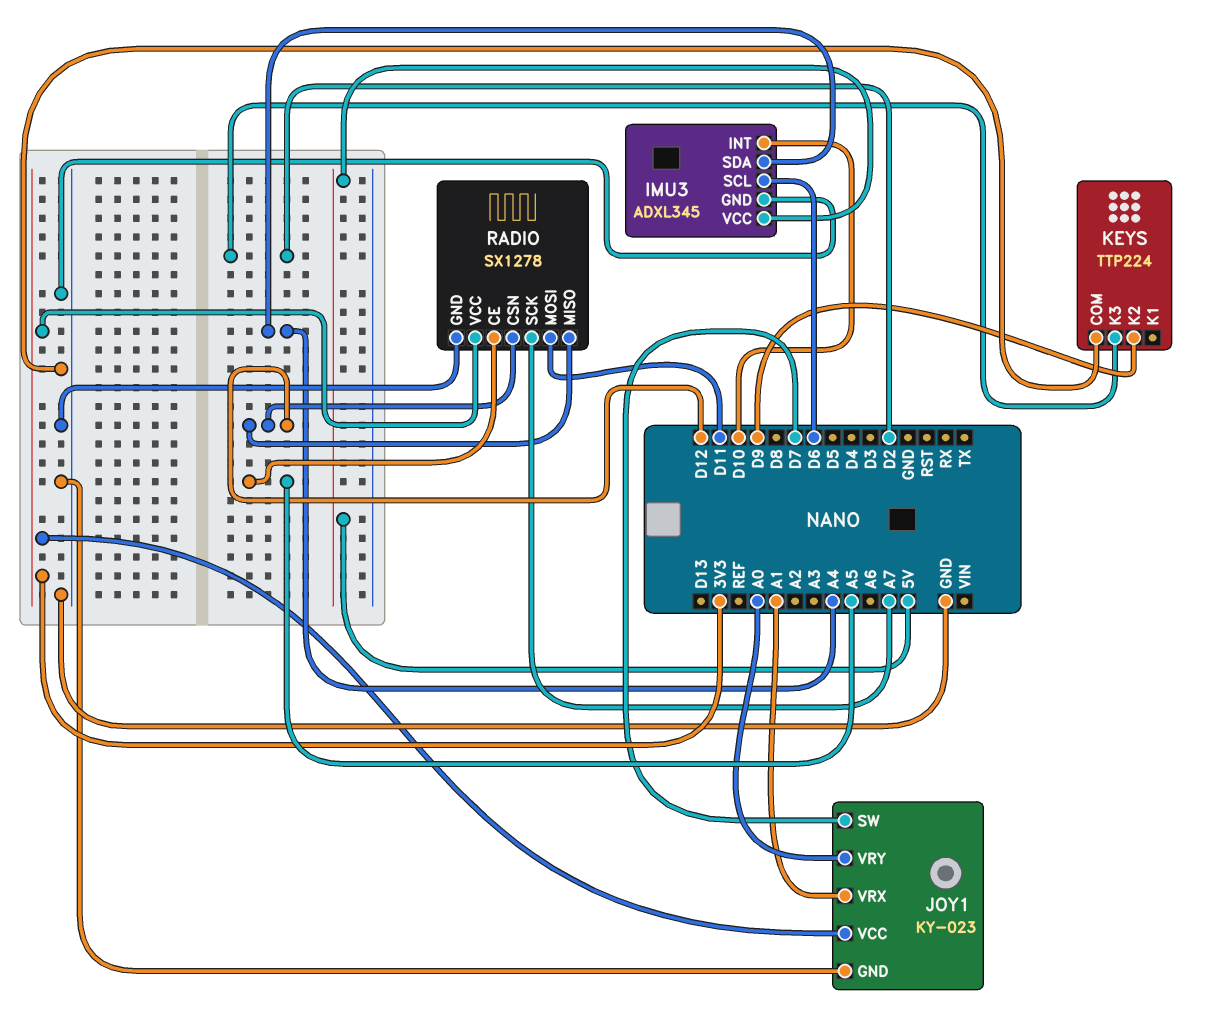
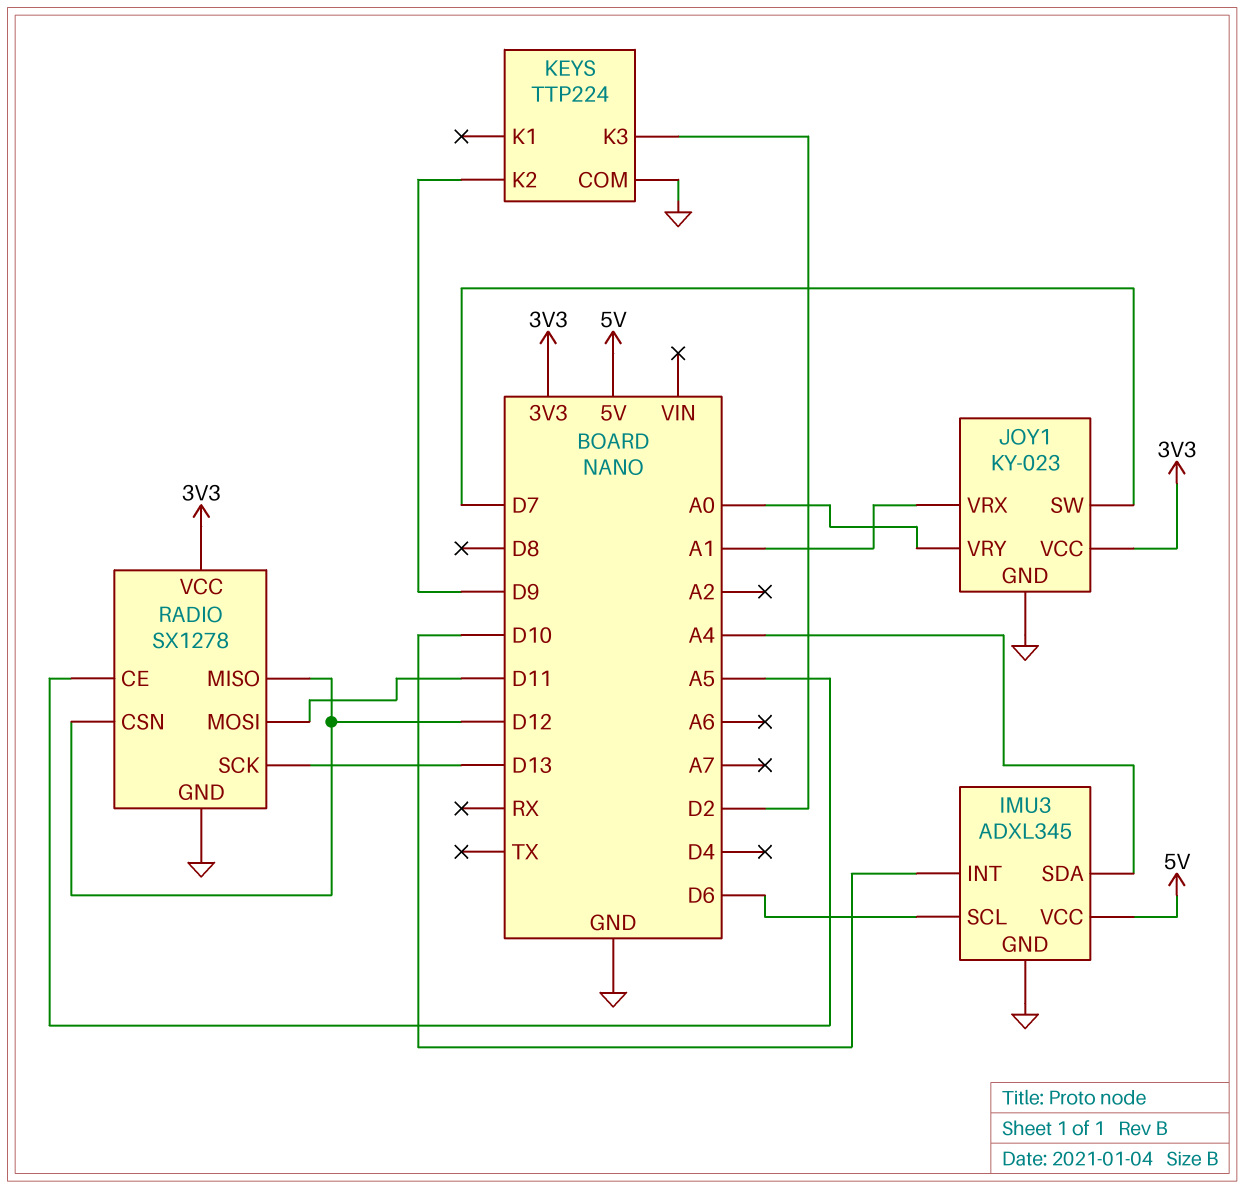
RADIO pin SCK: A7 -> D13

